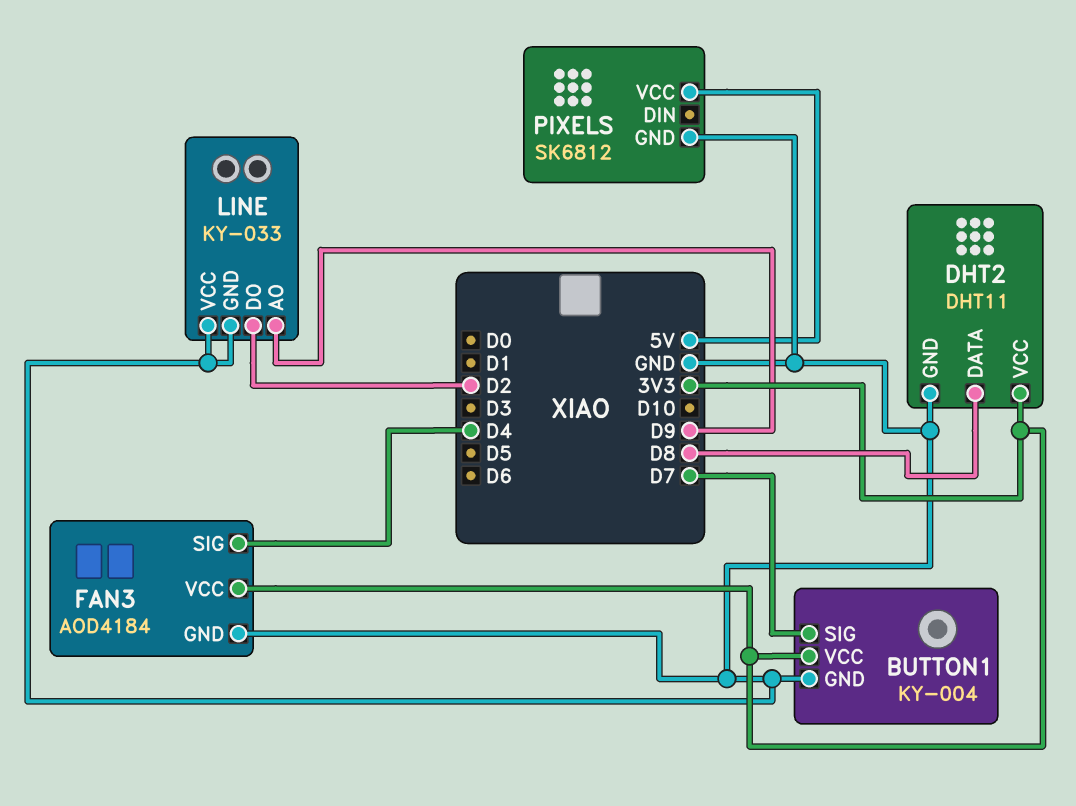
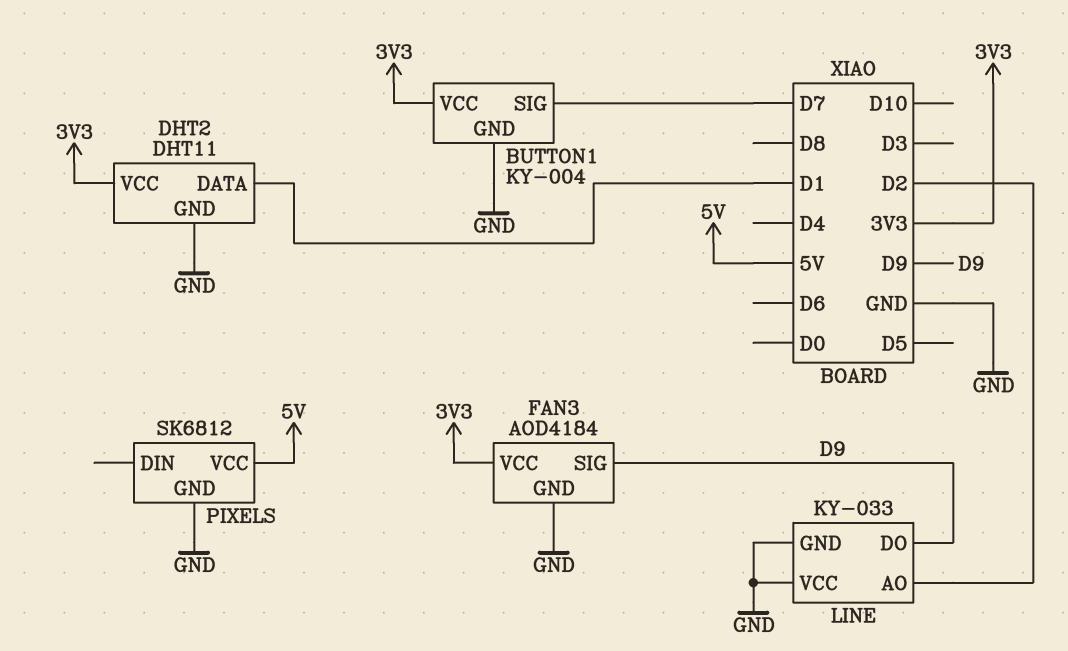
DHT2 pin DATA: D8 -> D1
FAN3 pin SIG: D4 -> D9
LINE pin AO: D9 -> D2
LINE pin DO: D2 -> D9

